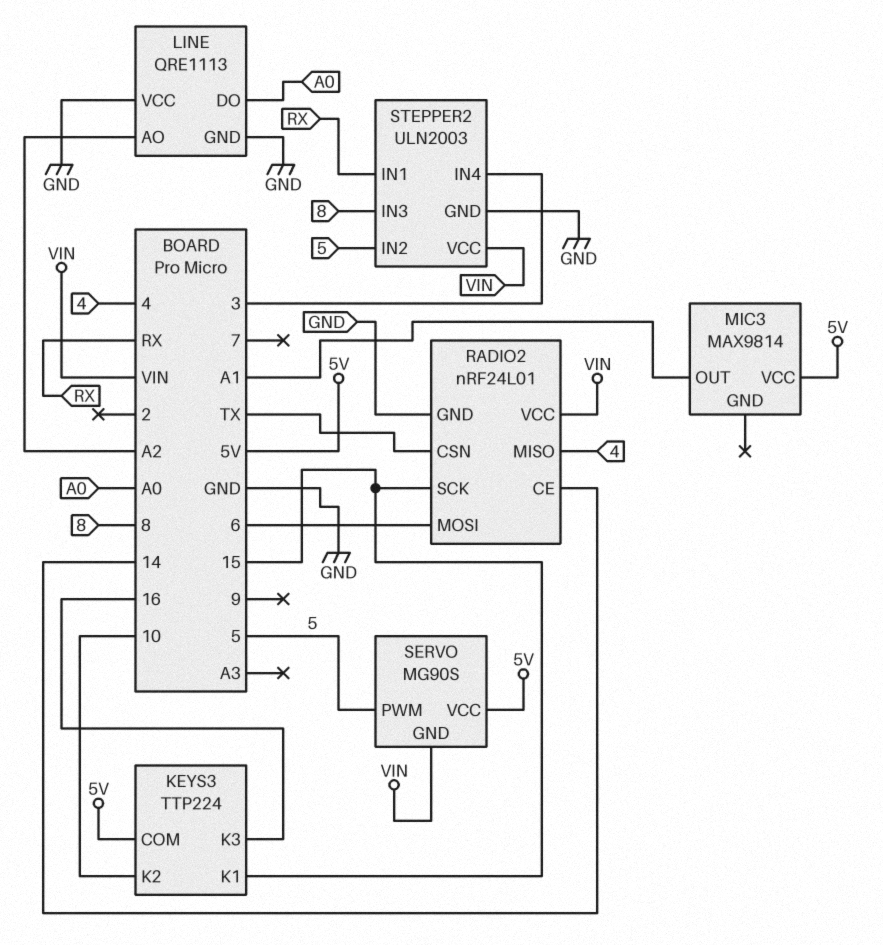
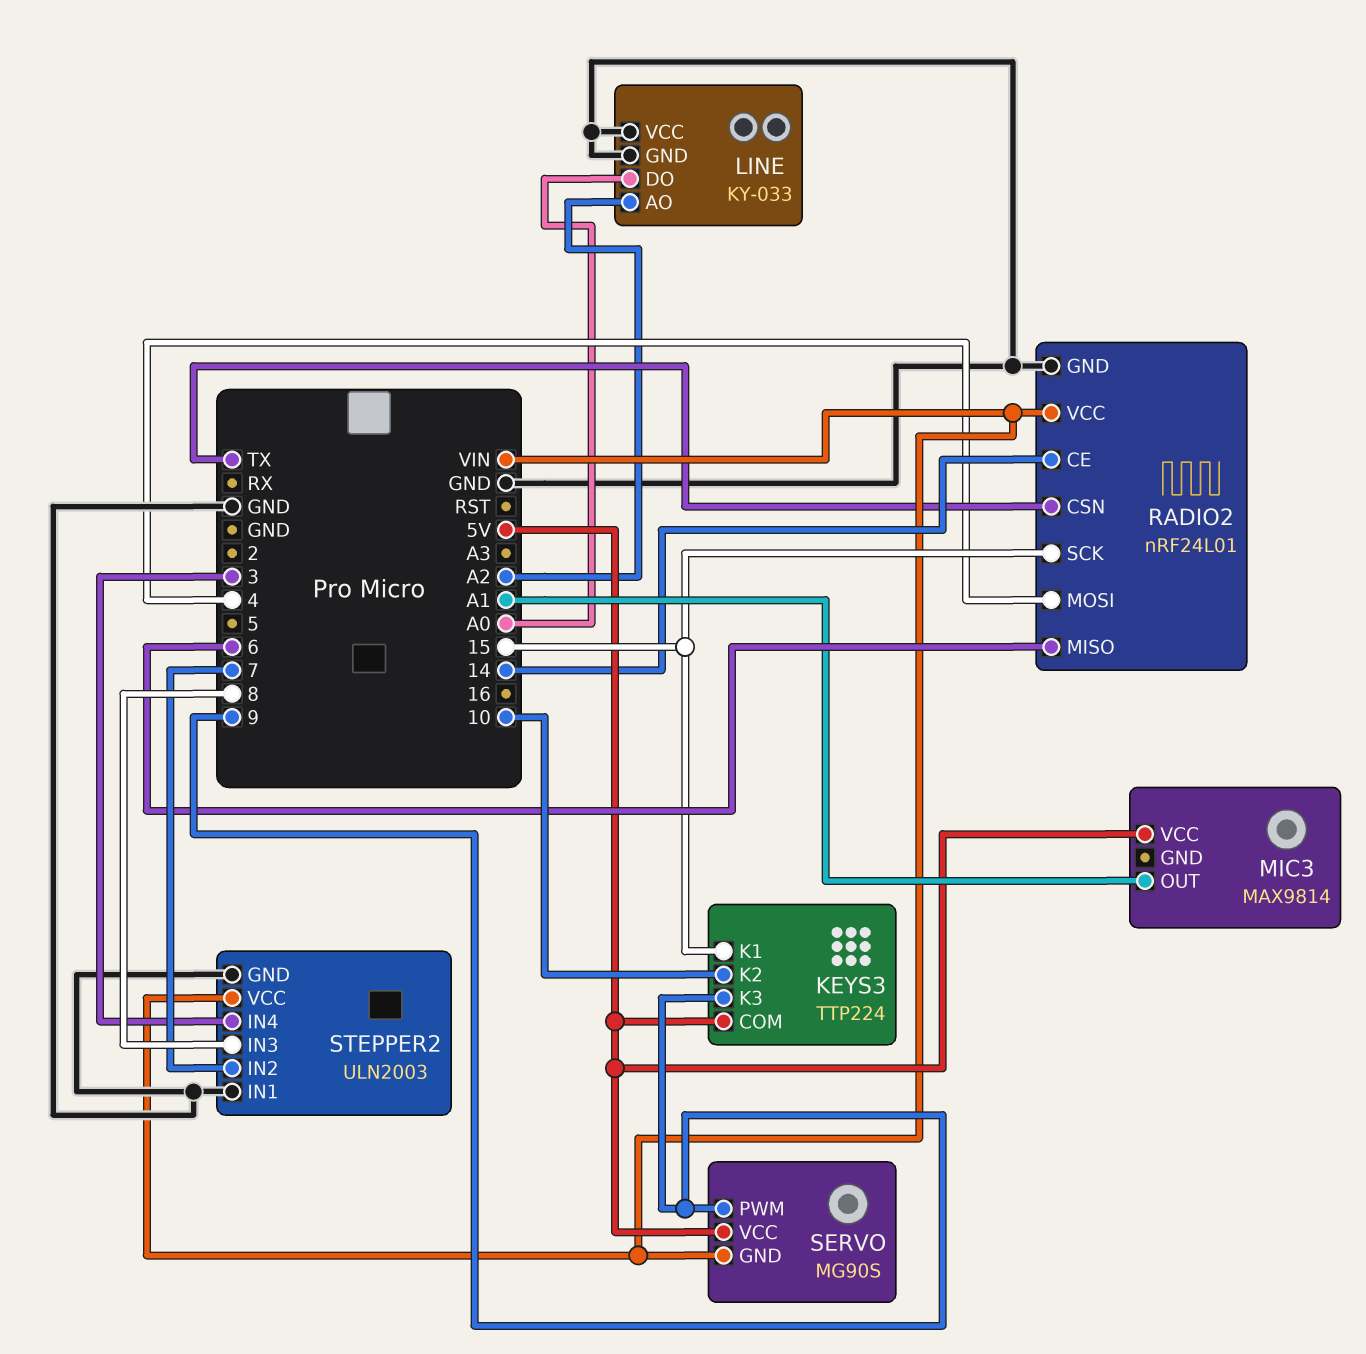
KEYS3 pin K3: 16 -> 9
LINE: QRE1113 -> KY-033
RADIO2 pin MISO: 4 -> 6
RADIO2 pin MOSI: 6 -> 4
SERVO pin PWM: 5 -> 9
STEPPER2 pin IN1: RX -> GND
STEPPER2 pin IN2: 5 -> 7

